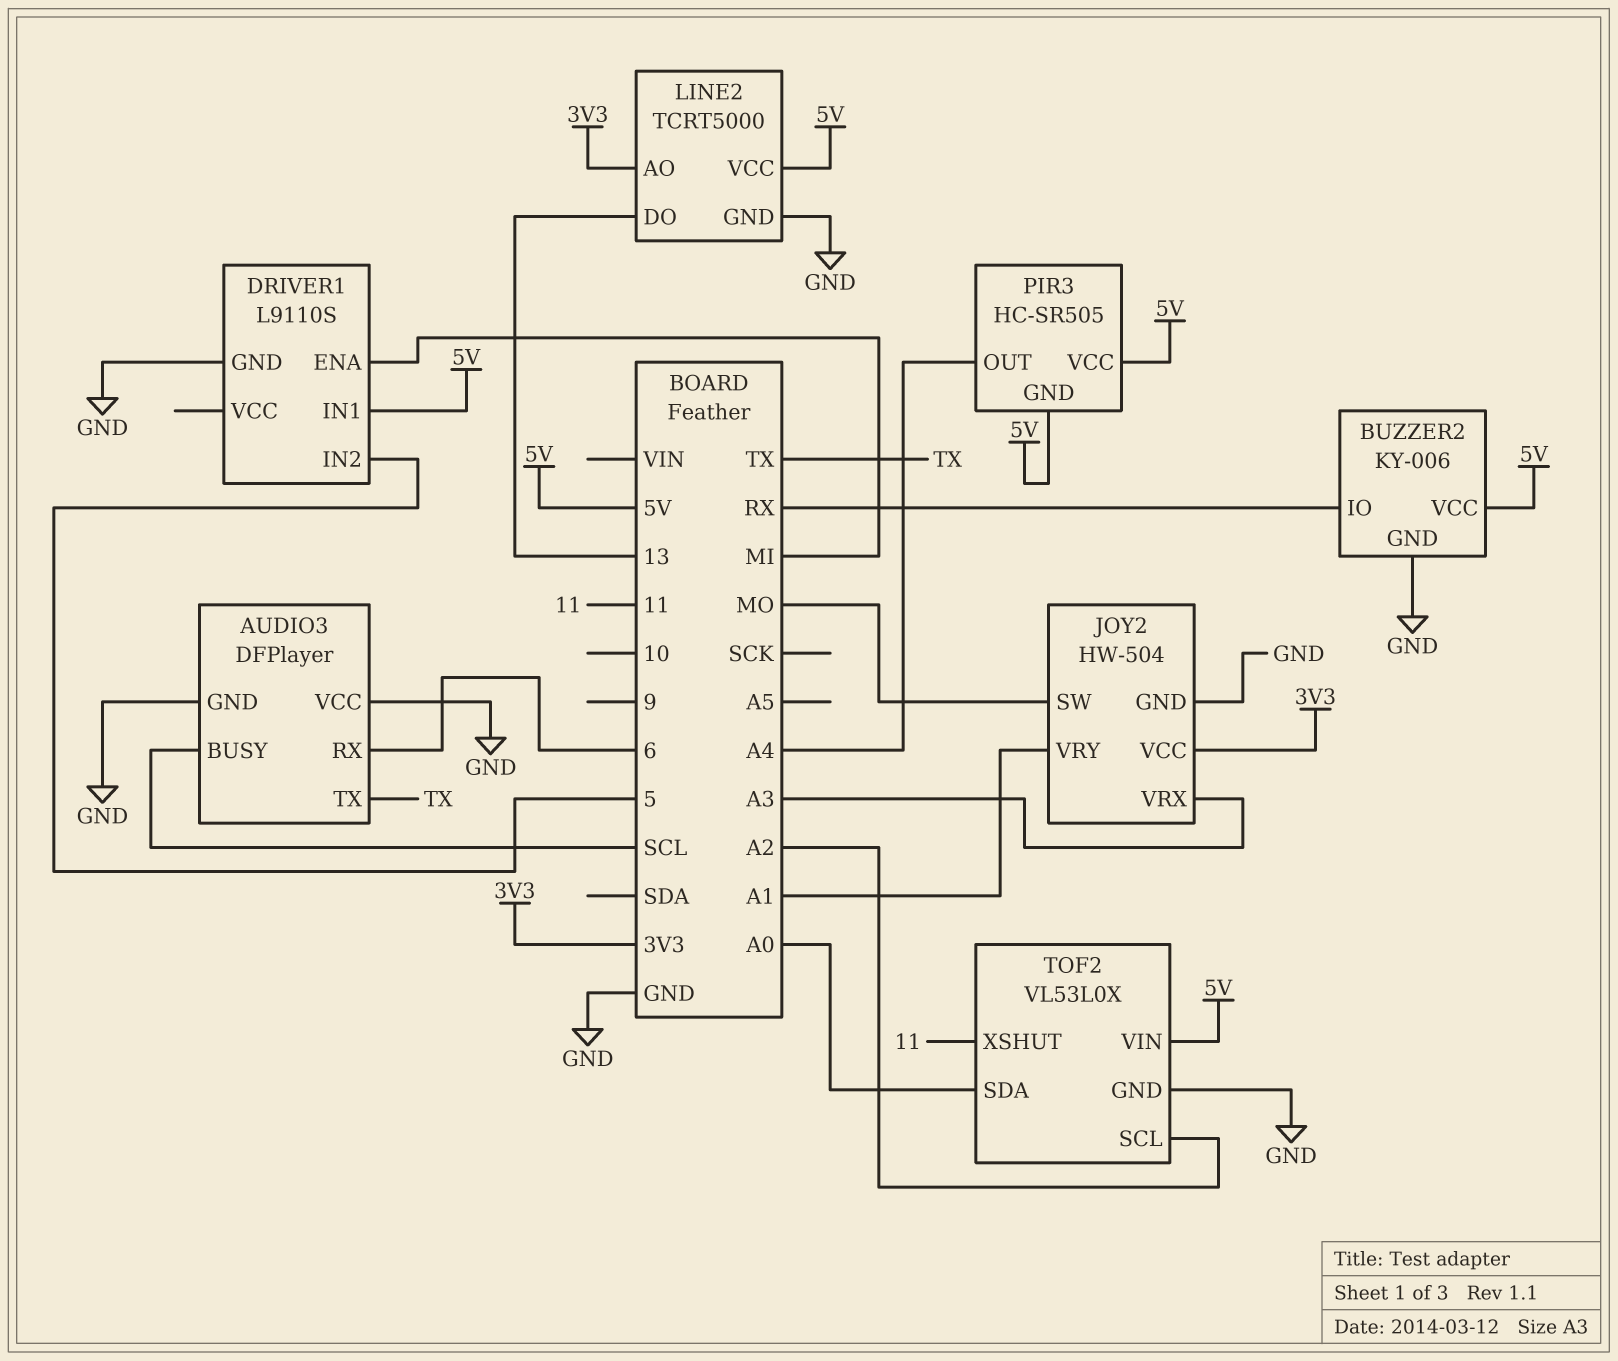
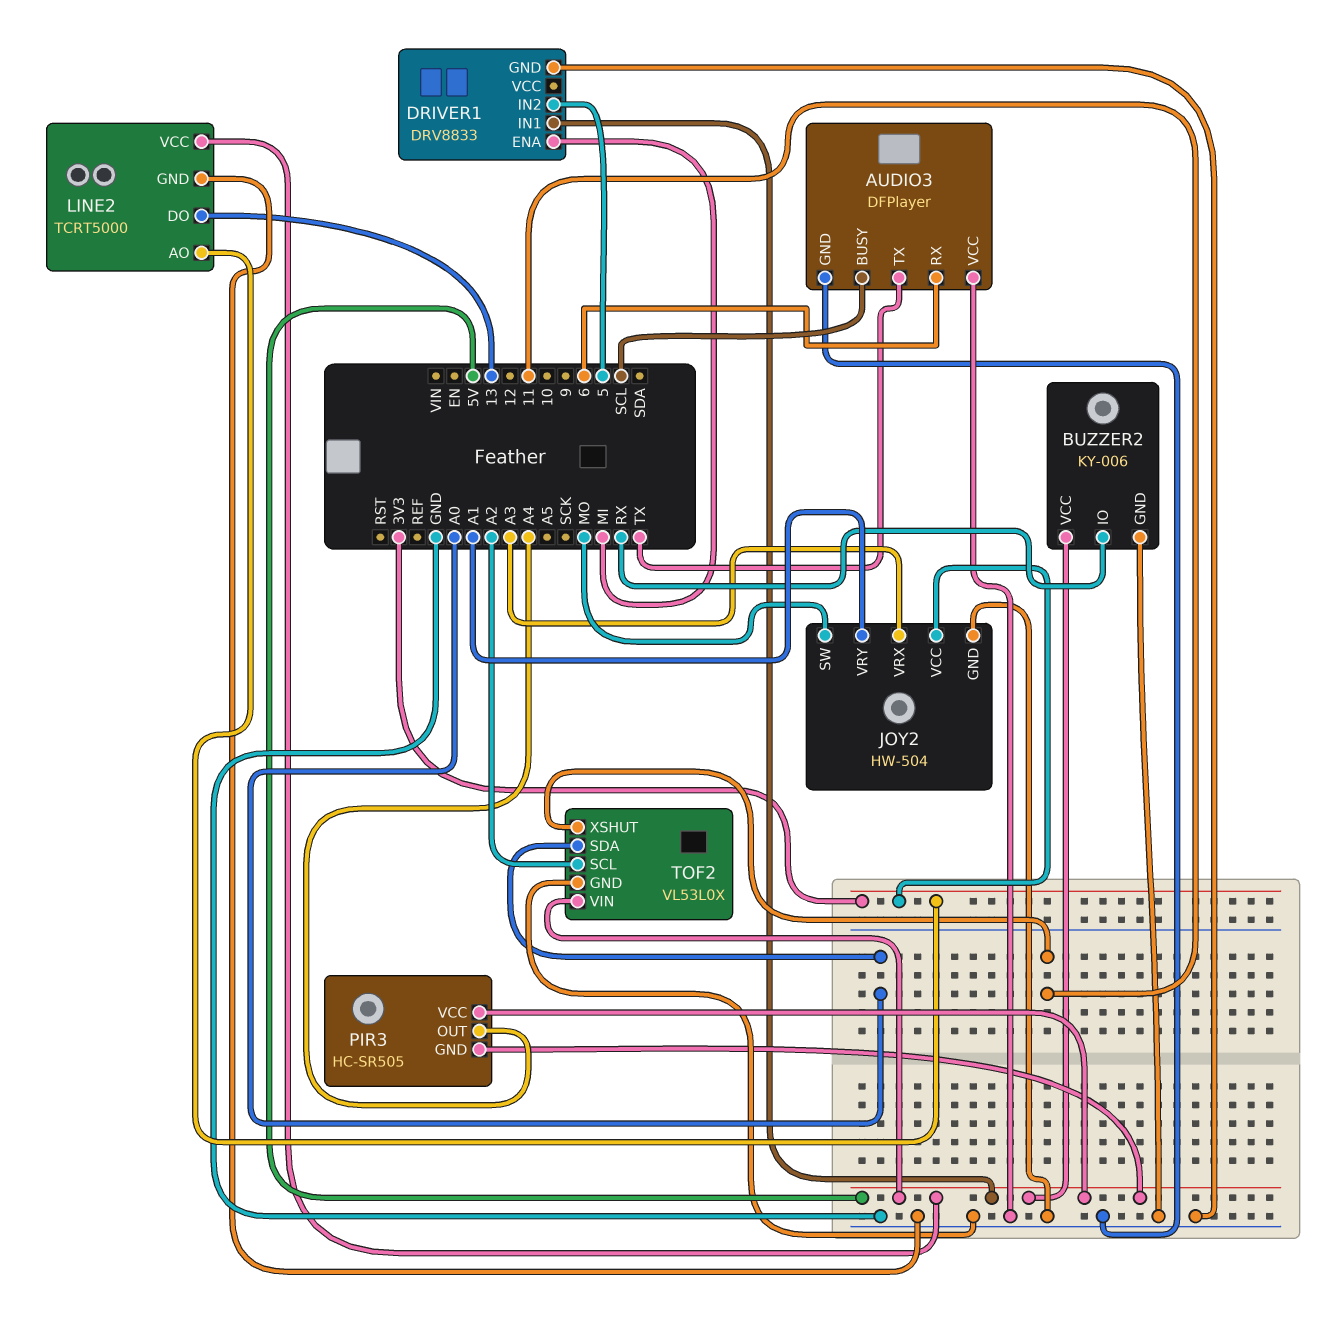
DRIVER1: L9110S -> DRV8833

